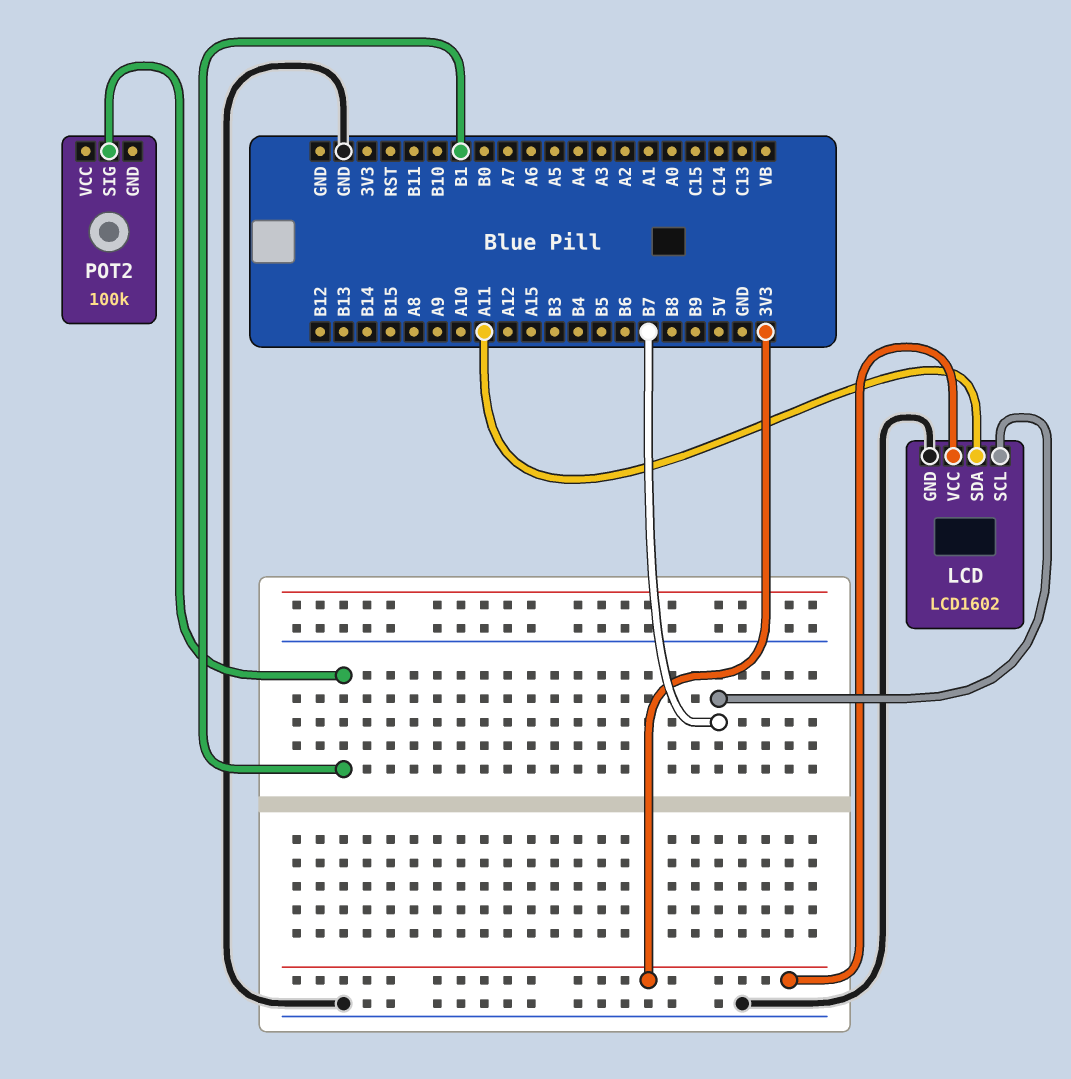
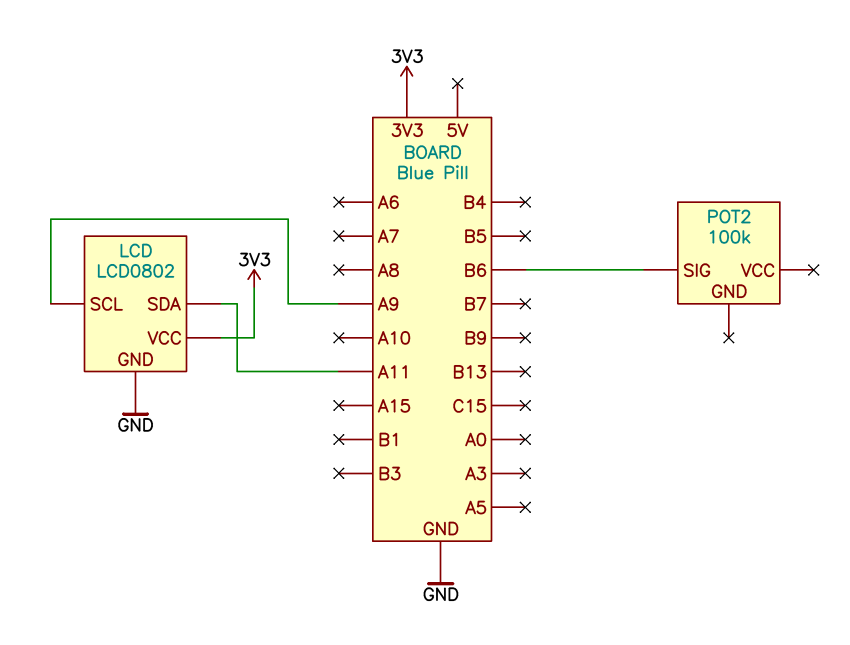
LCD: LCD1602 -> LCD0802
LCD pin SCL: B7 -> A9
POT2 pin SIG: B1 -> B6

